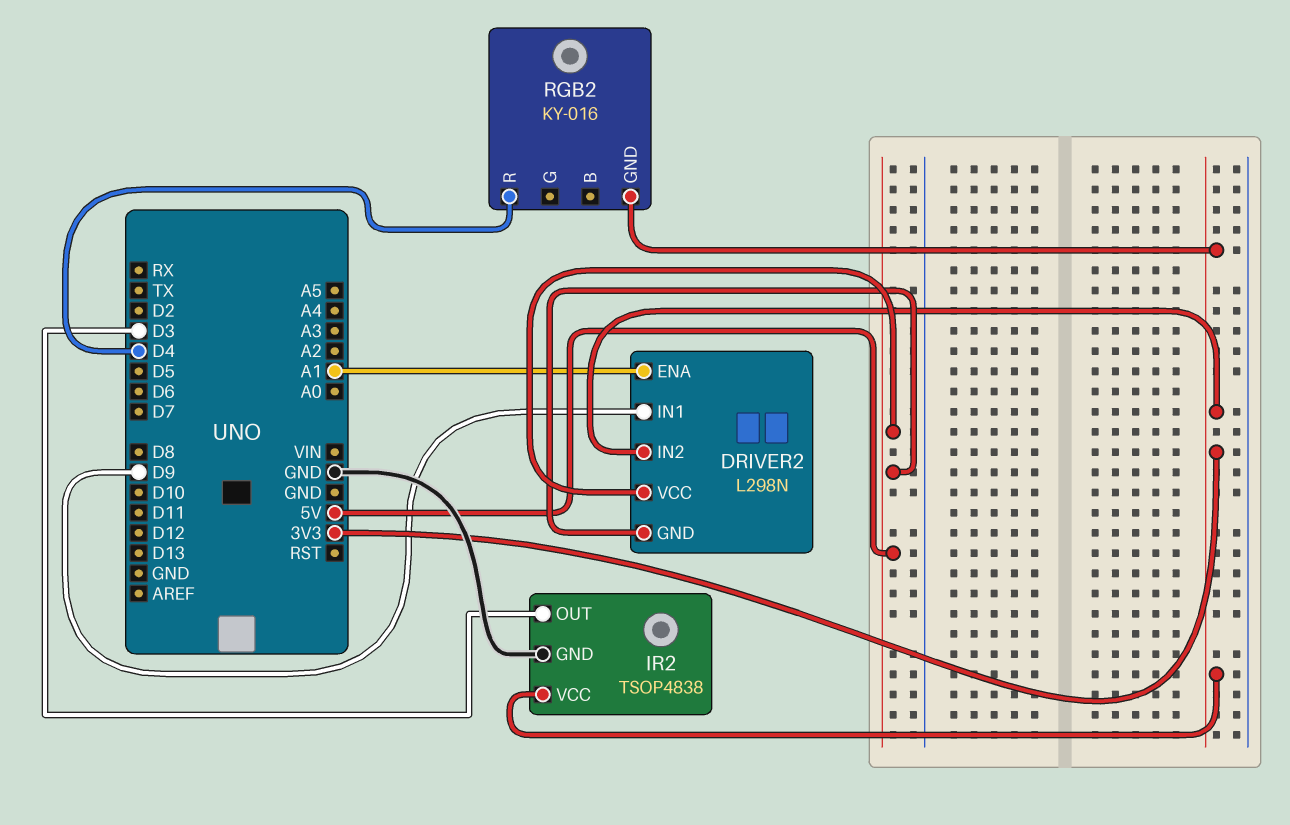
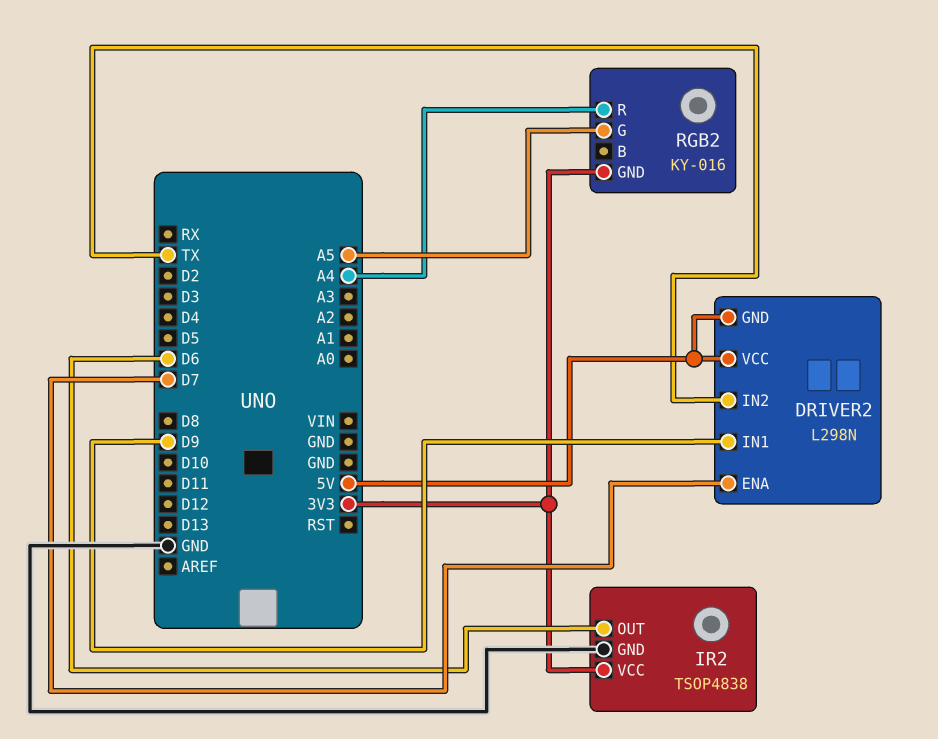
DRIVER2 pin ENA: A1 -> D7
DRIVER2 pin IN2: 3V3 -> TX
IR2 pin OUT: D3 -> D6
RGB2 pin G: none -> A5
RGB2 pin R: D4 -> A4

